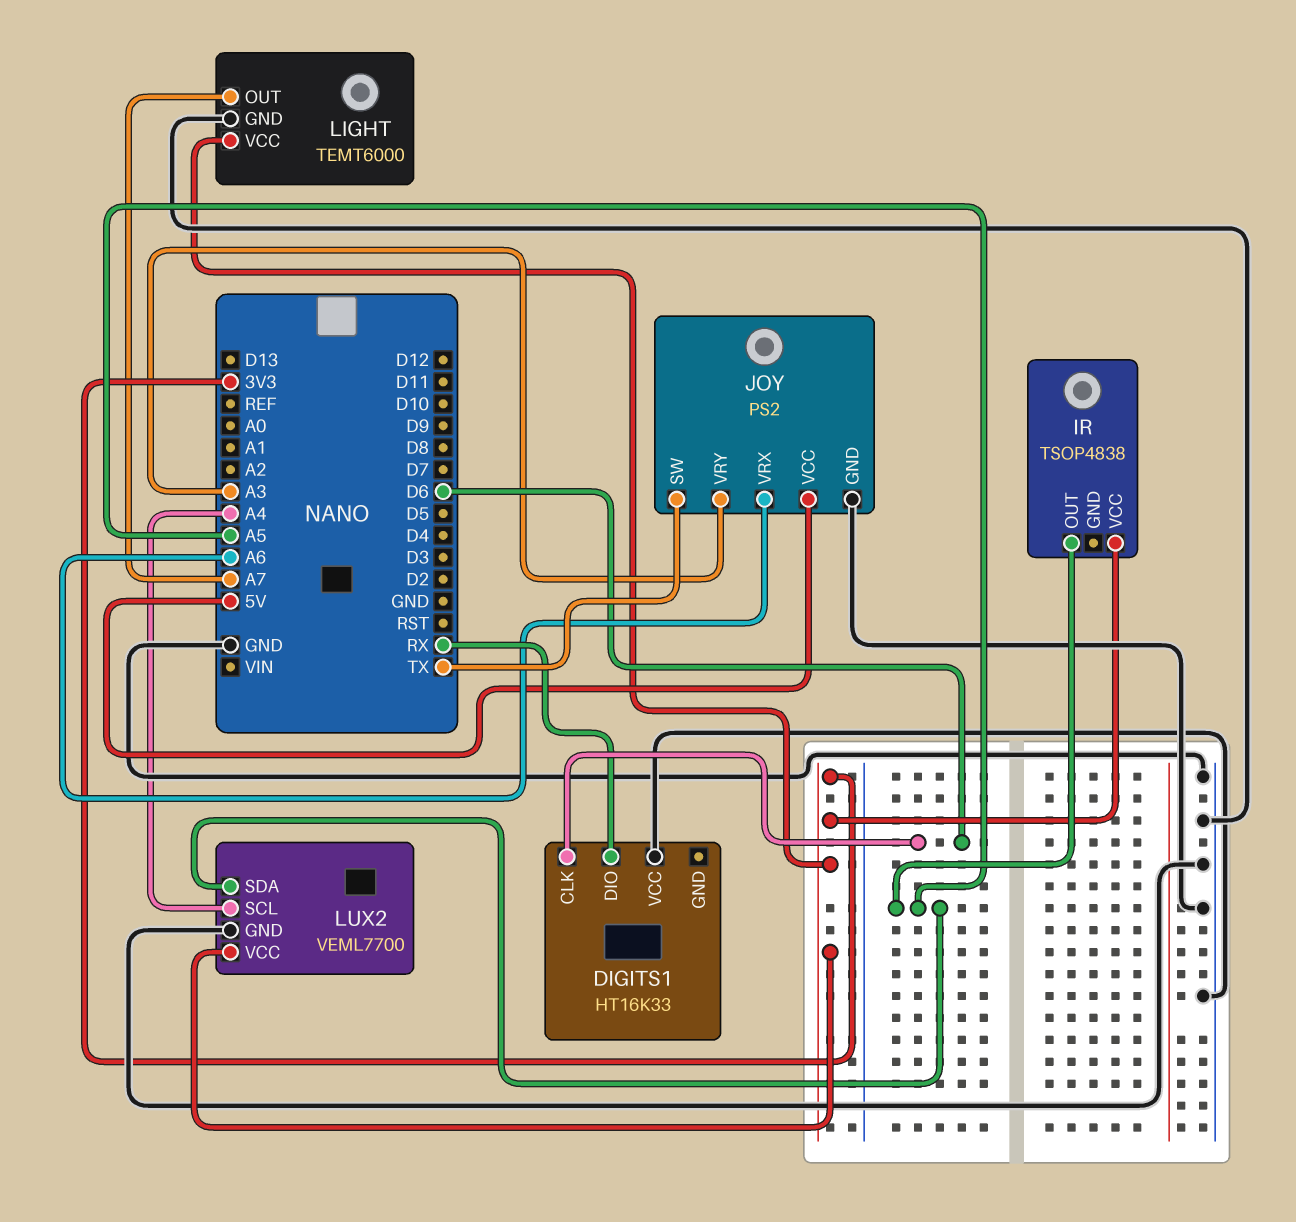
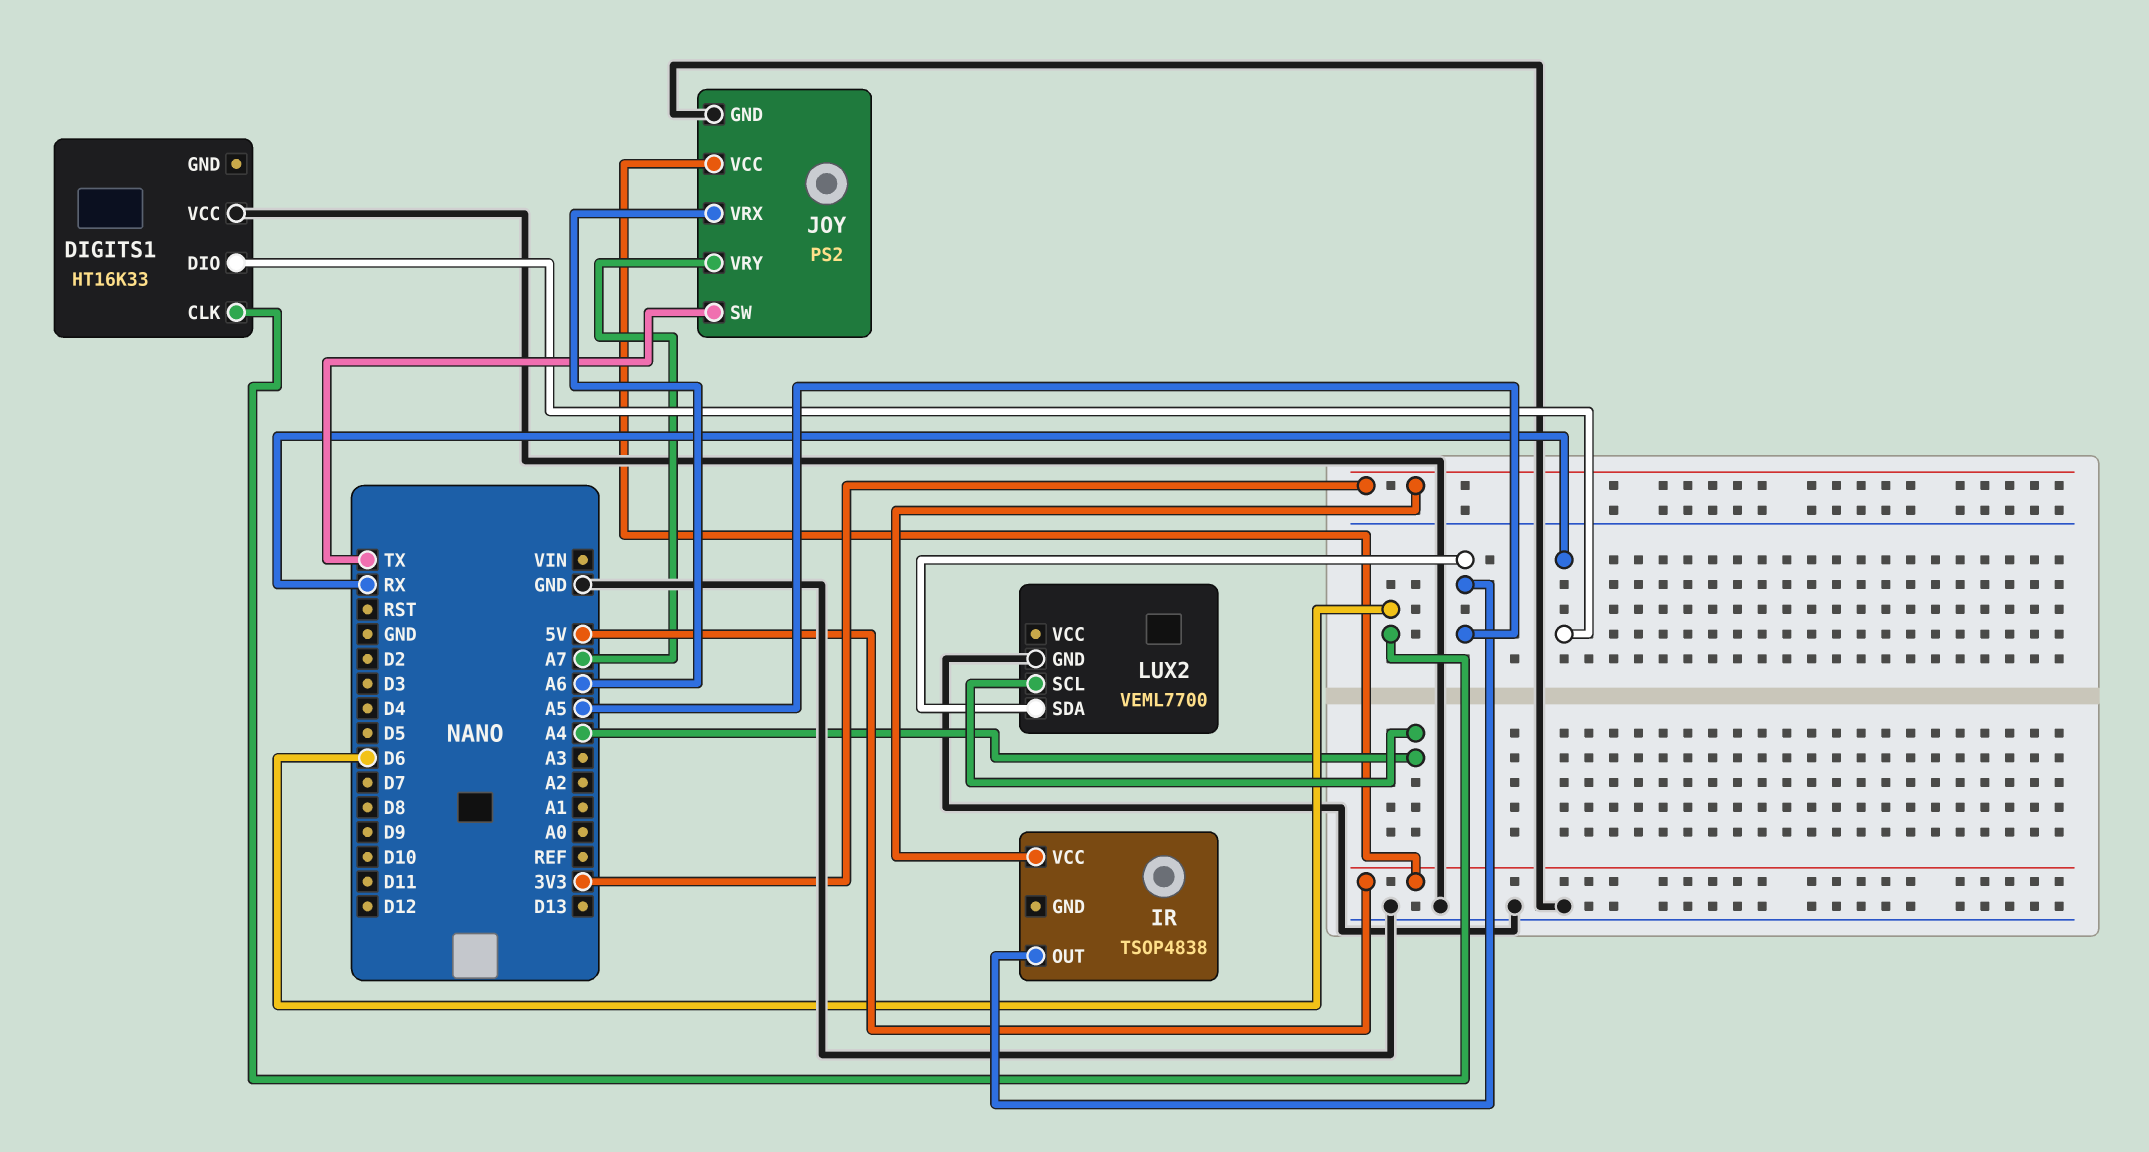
JOY pin VRY: A3 -> A7
LIGHT: TEMT6000 -> none
LIGHT pin GND: GND -> none
LIGHT pin OUT: A7 -> none
LIGHT pin VCC: 3V3 -> none
LUX2 pin VCC: 3V3 -> none

